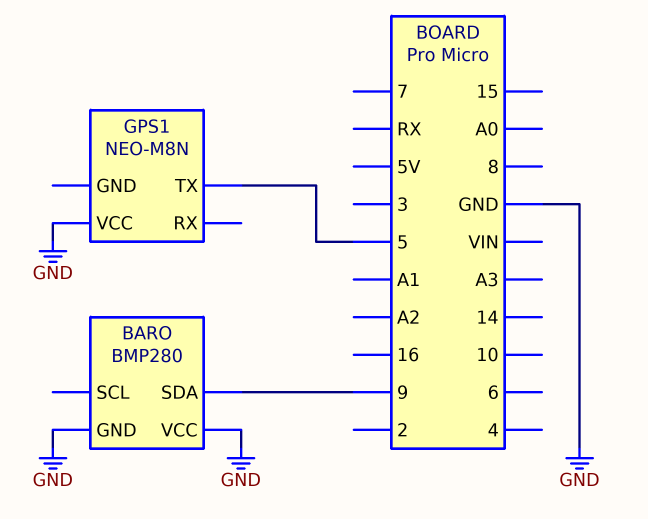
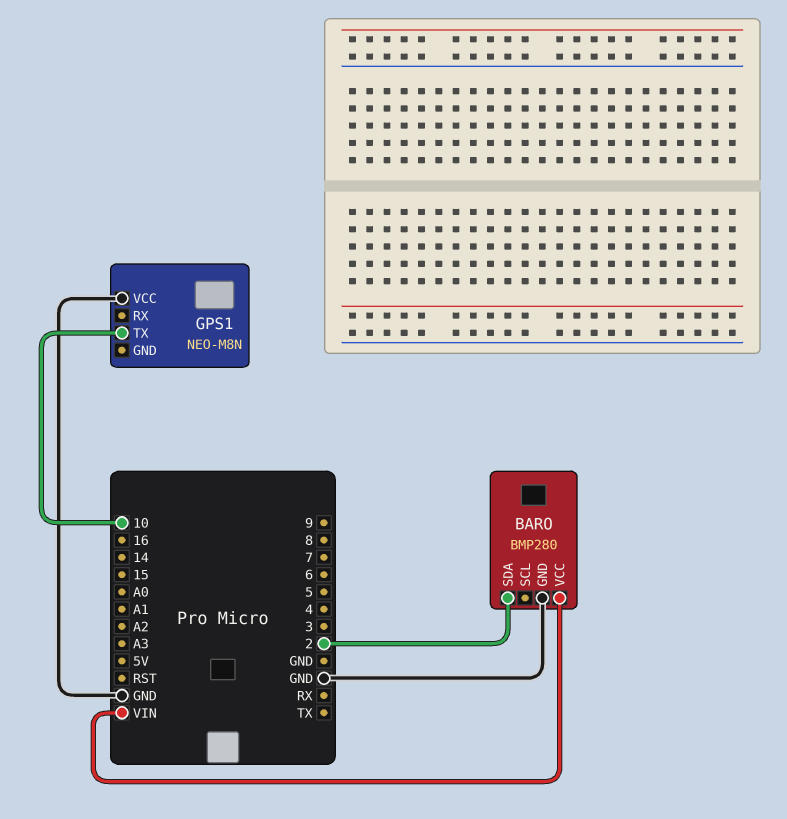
BARO pin SDA: 9 -> 2
BARO pin VCC: GND -> VIN
GPS1 pin TX: 5 -> 10

